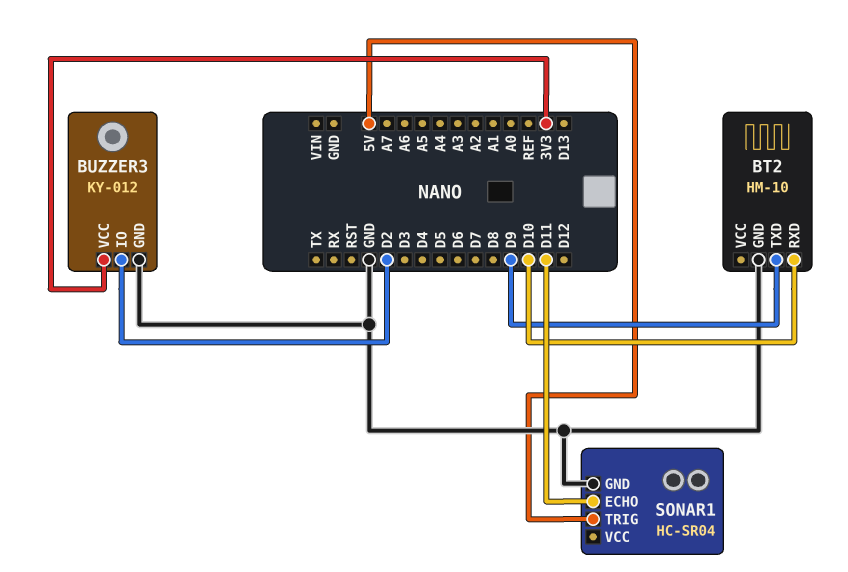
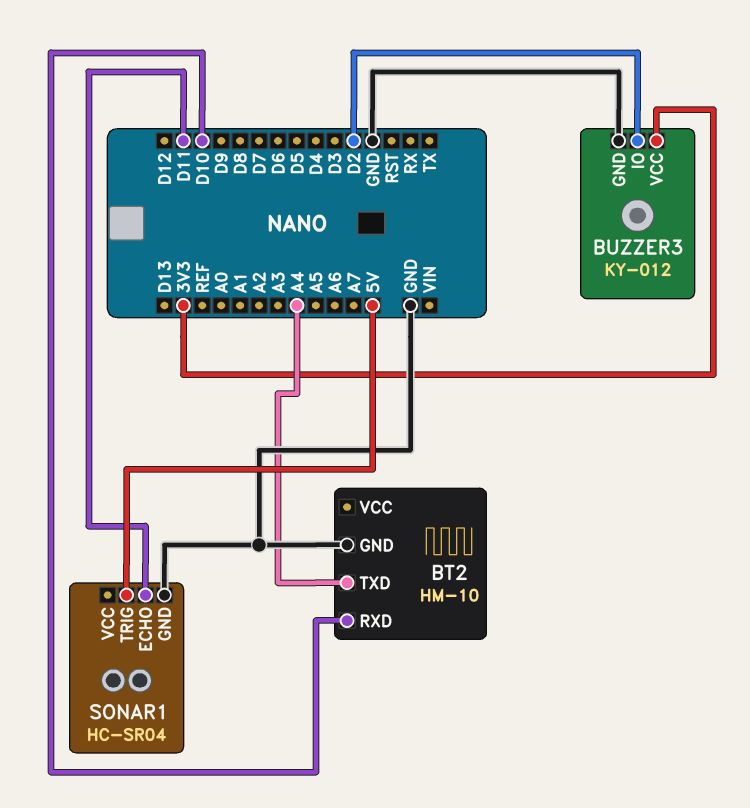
BT2 pin TXD: D9 -> A4

